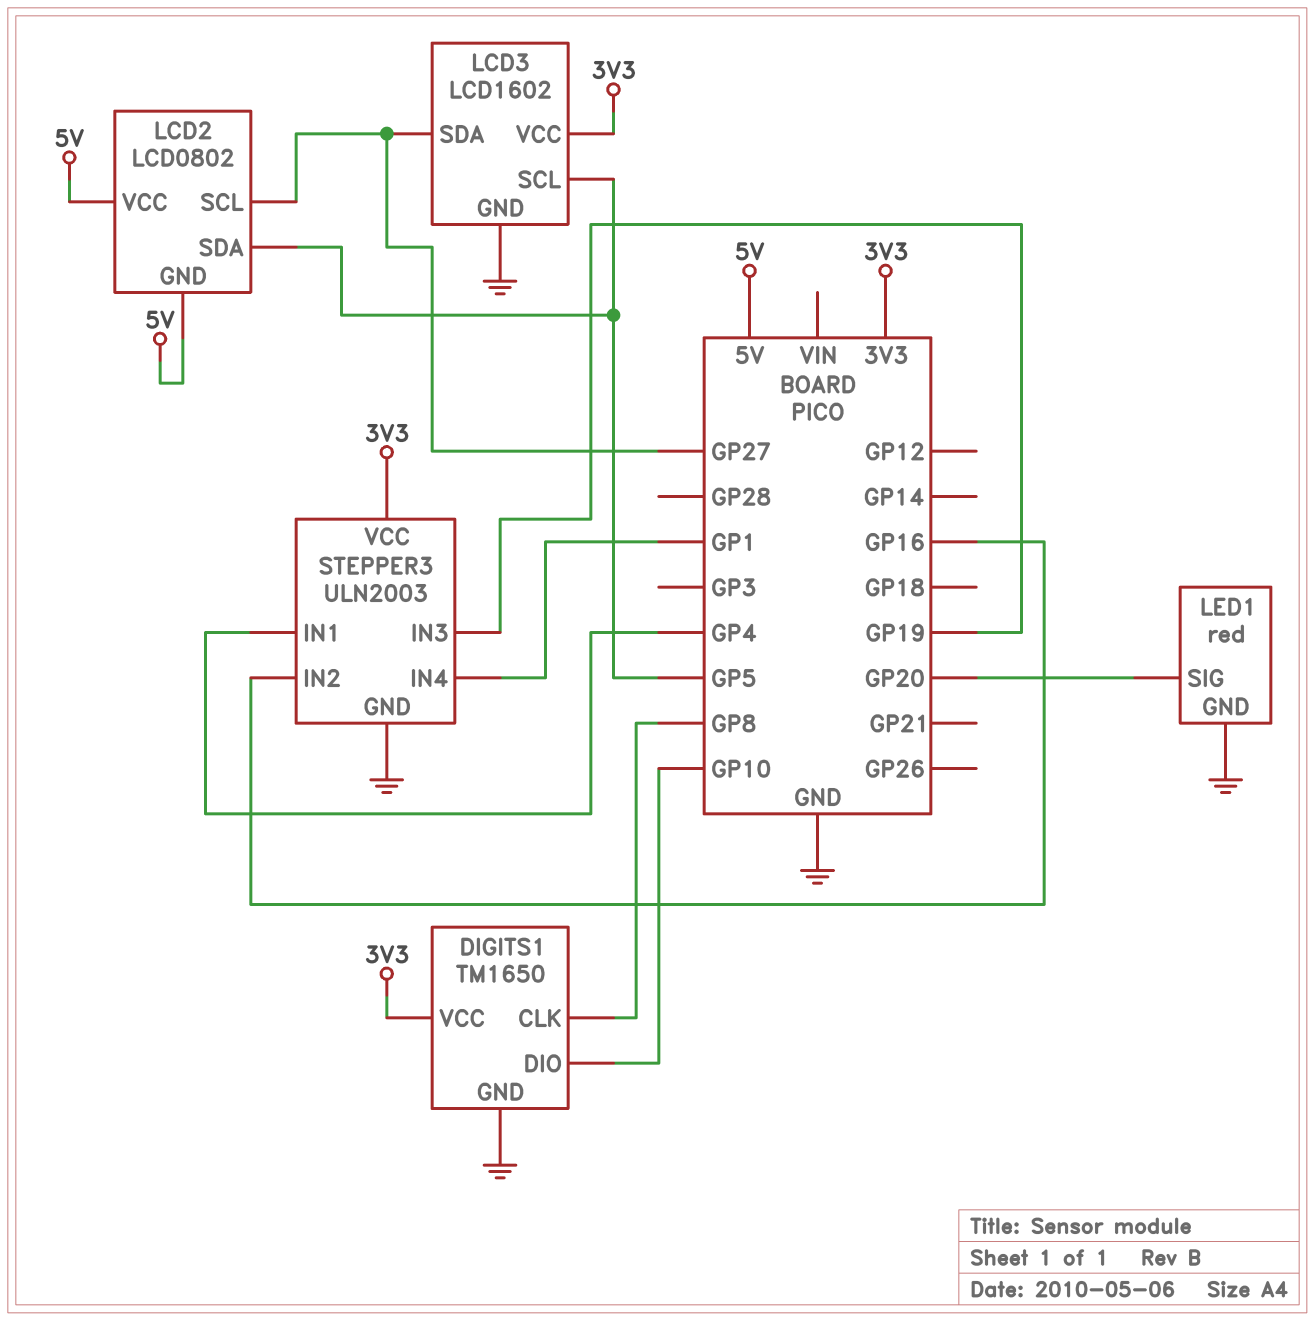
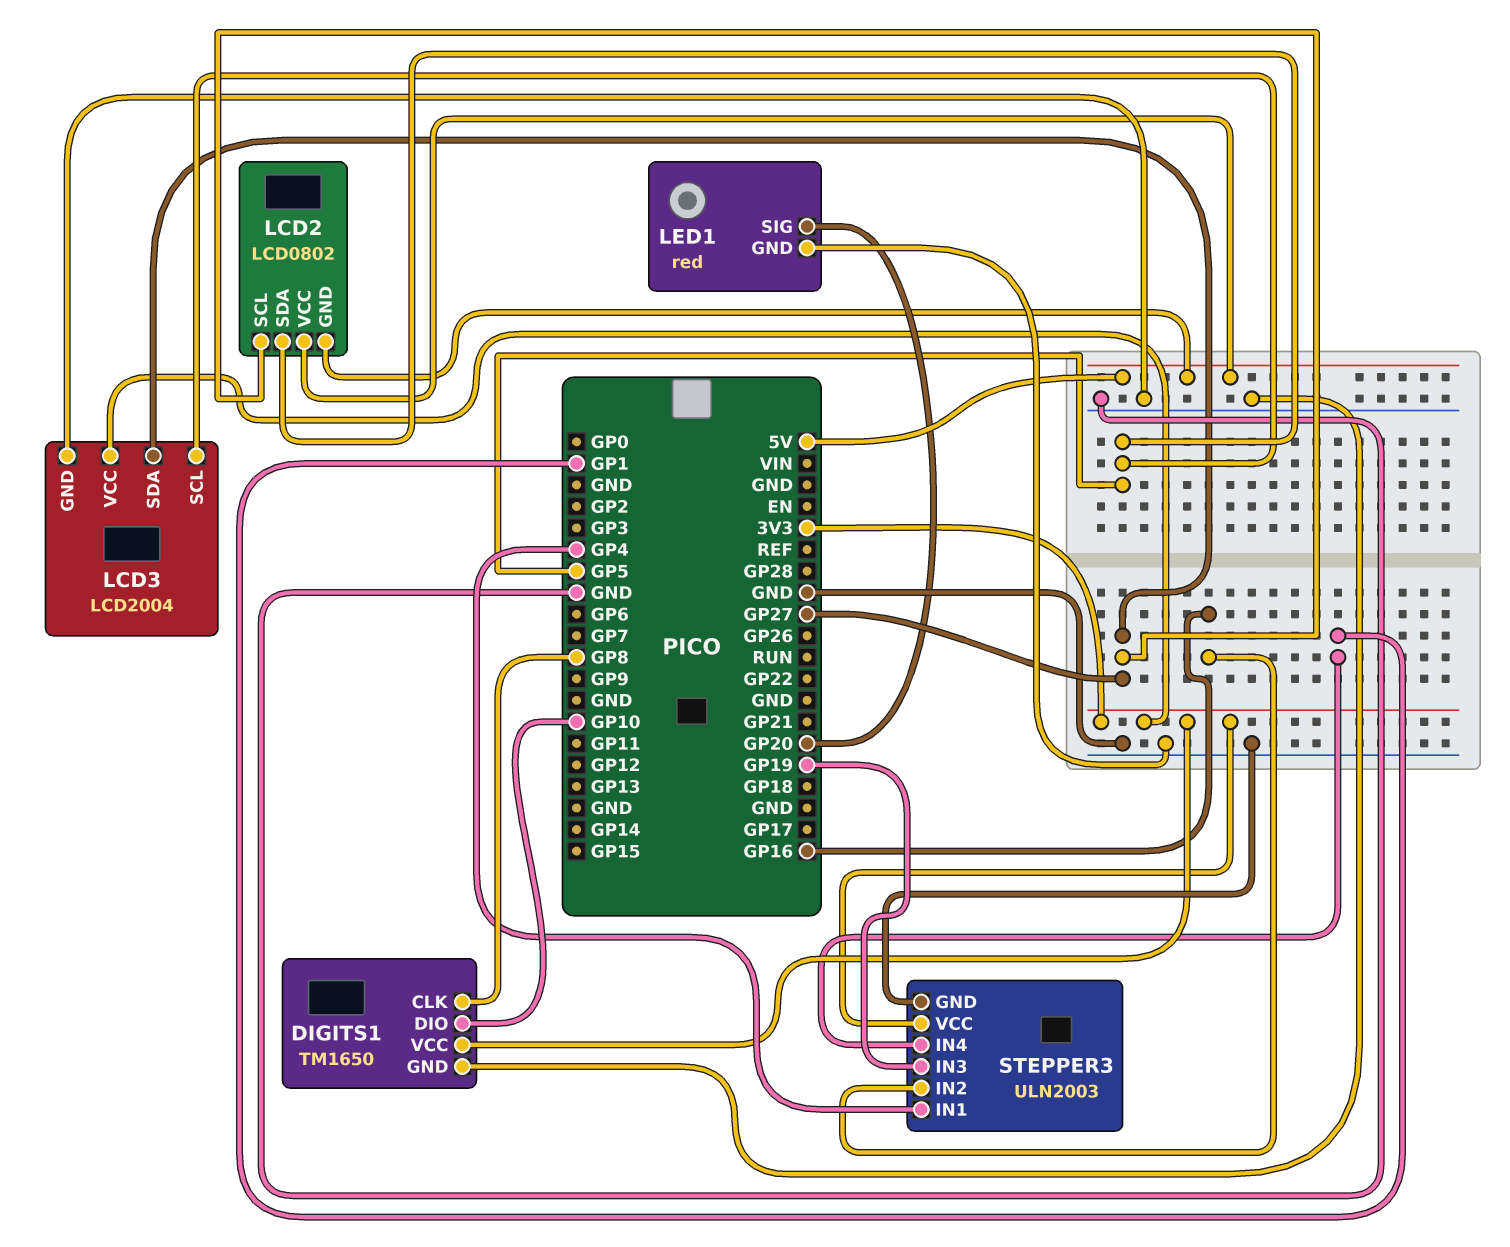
LCD3: LCD1602 -> LCD2004

